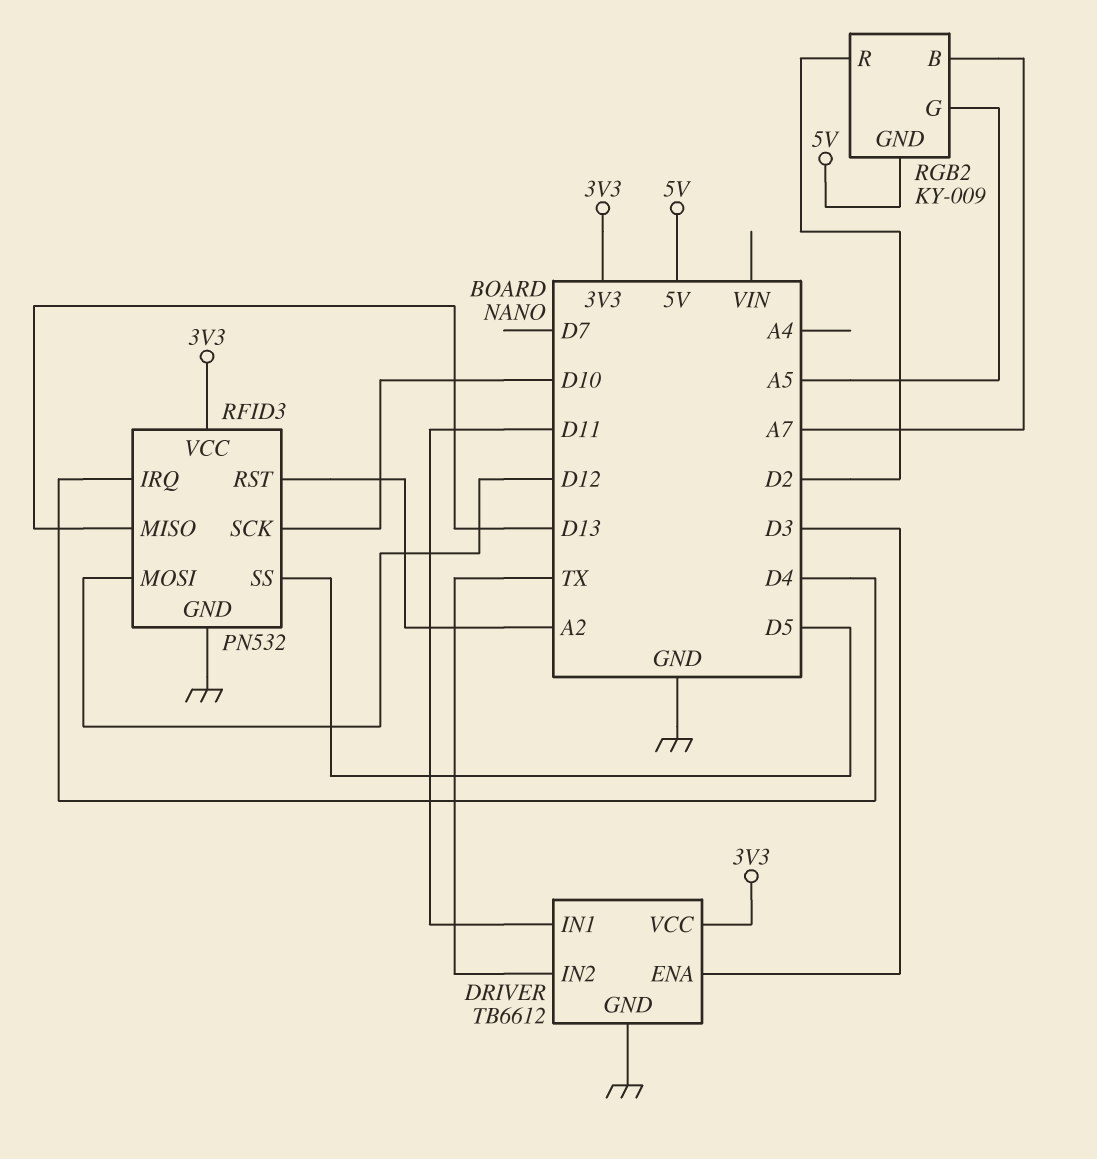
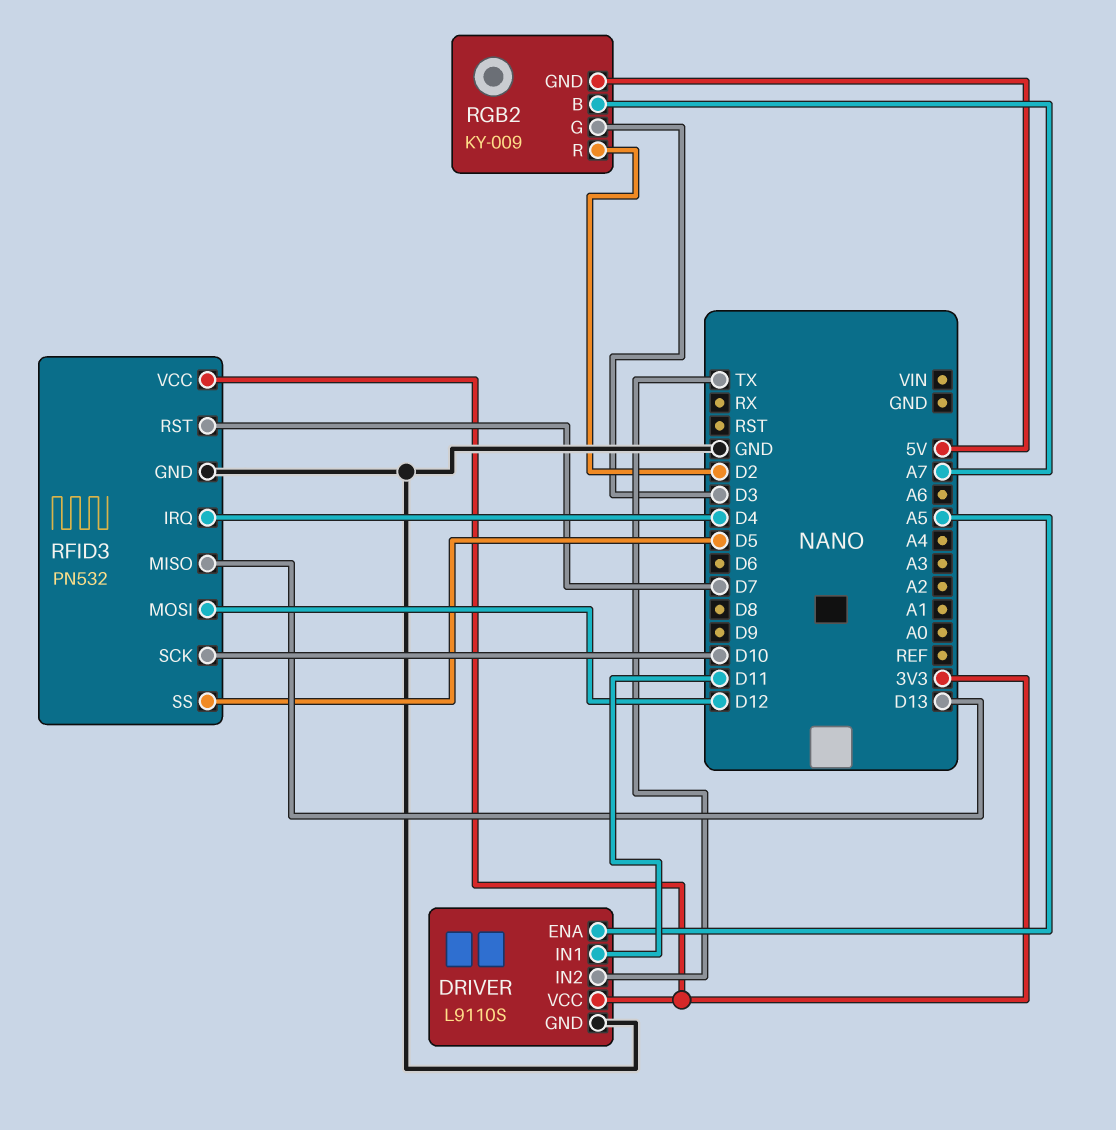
DRIVER: TB6612 -> L9110S
DRIVER pin ENA: D3 -> A5
RFID3 pin RST: A2 -> D7
RGB2 pin G: A5 -> D3

